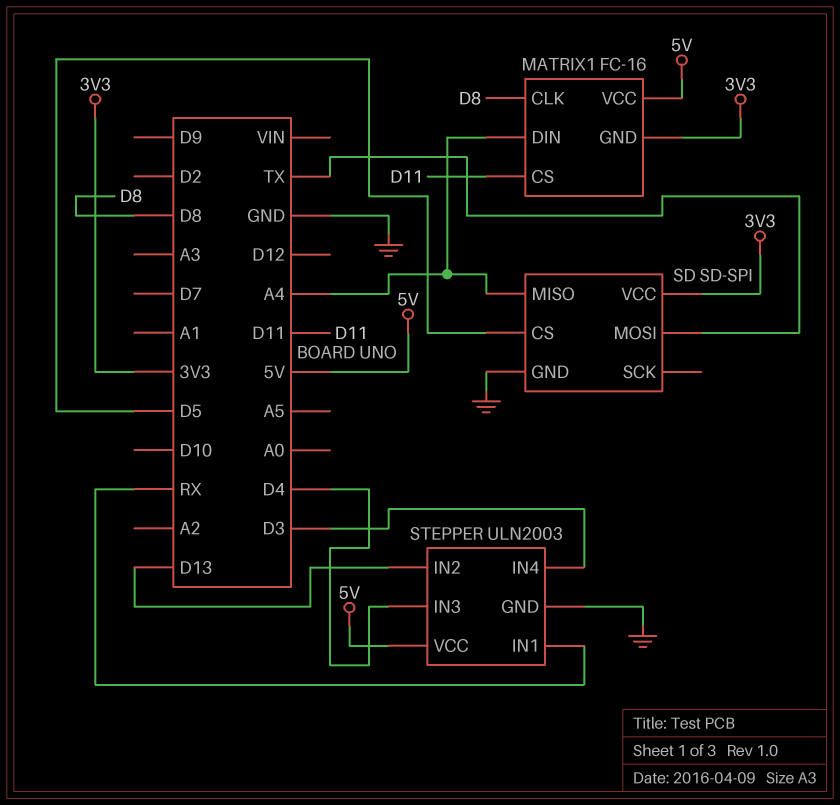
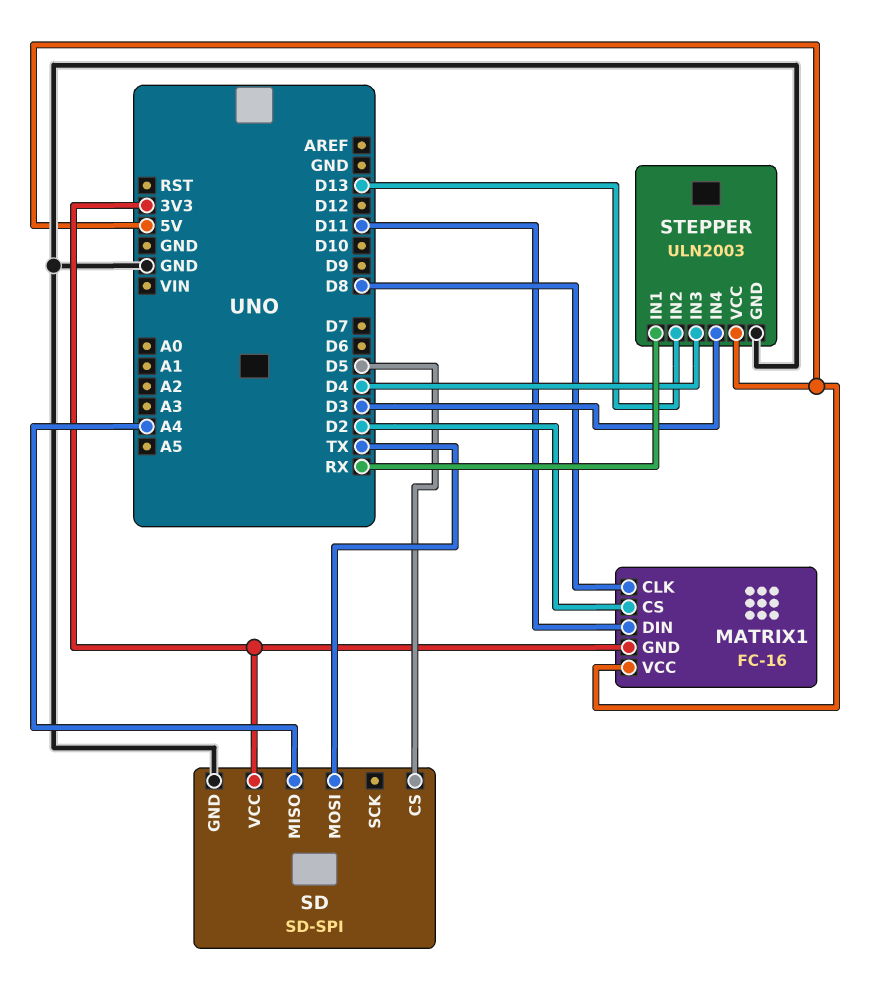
MATRIX1 pin CS: D11 -> D2
MATRIX1 pin DIN: A4 -> D11

